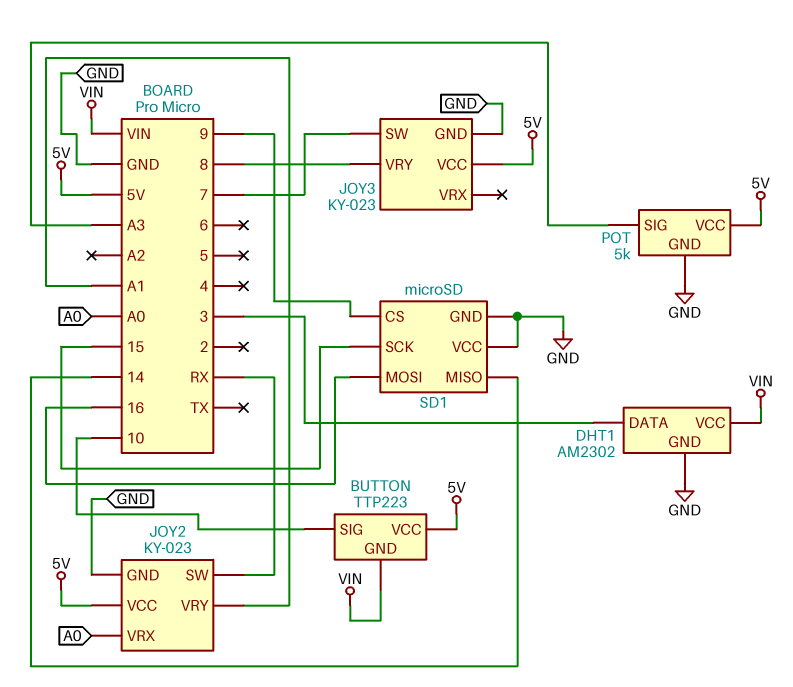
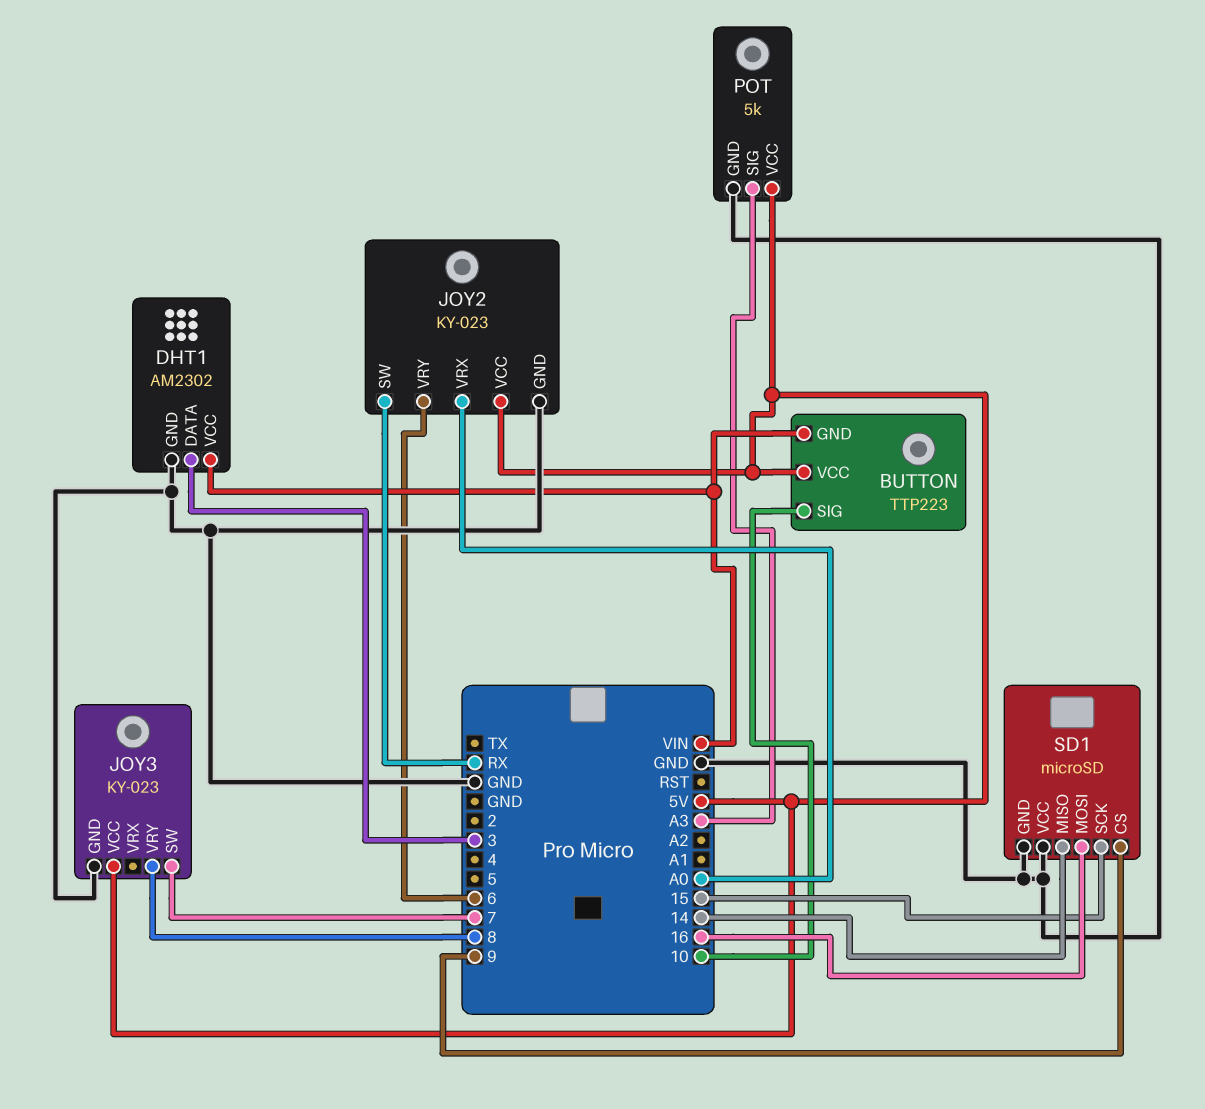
JOY2 pin VRY: A1 -> 6

